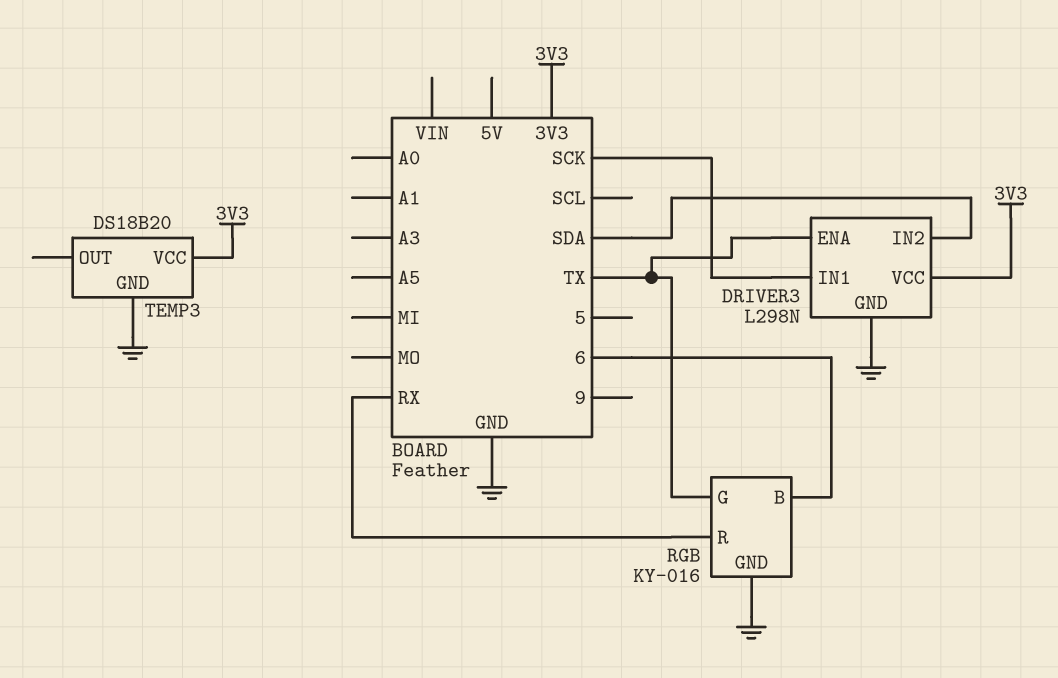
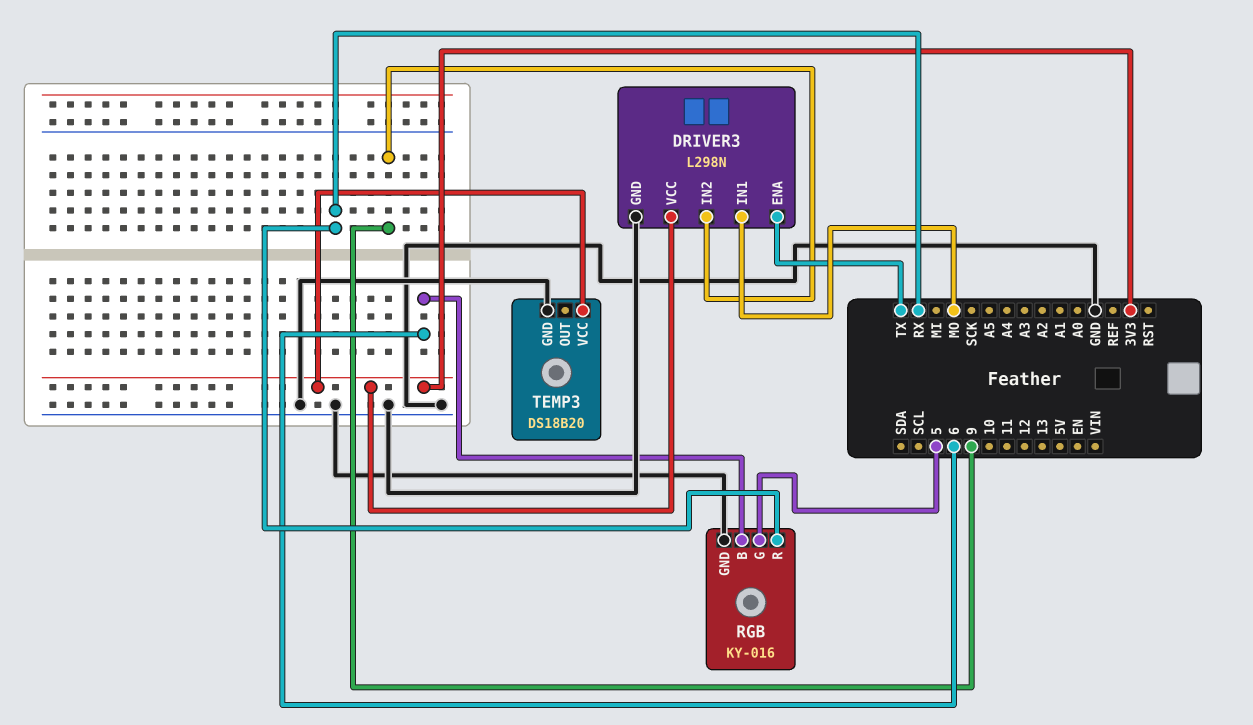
DRIVER3 pin IN1: SCK -> MO
DRIVER3 pin IN2: SDA -> 9
RGB pin G: TX -> 5

